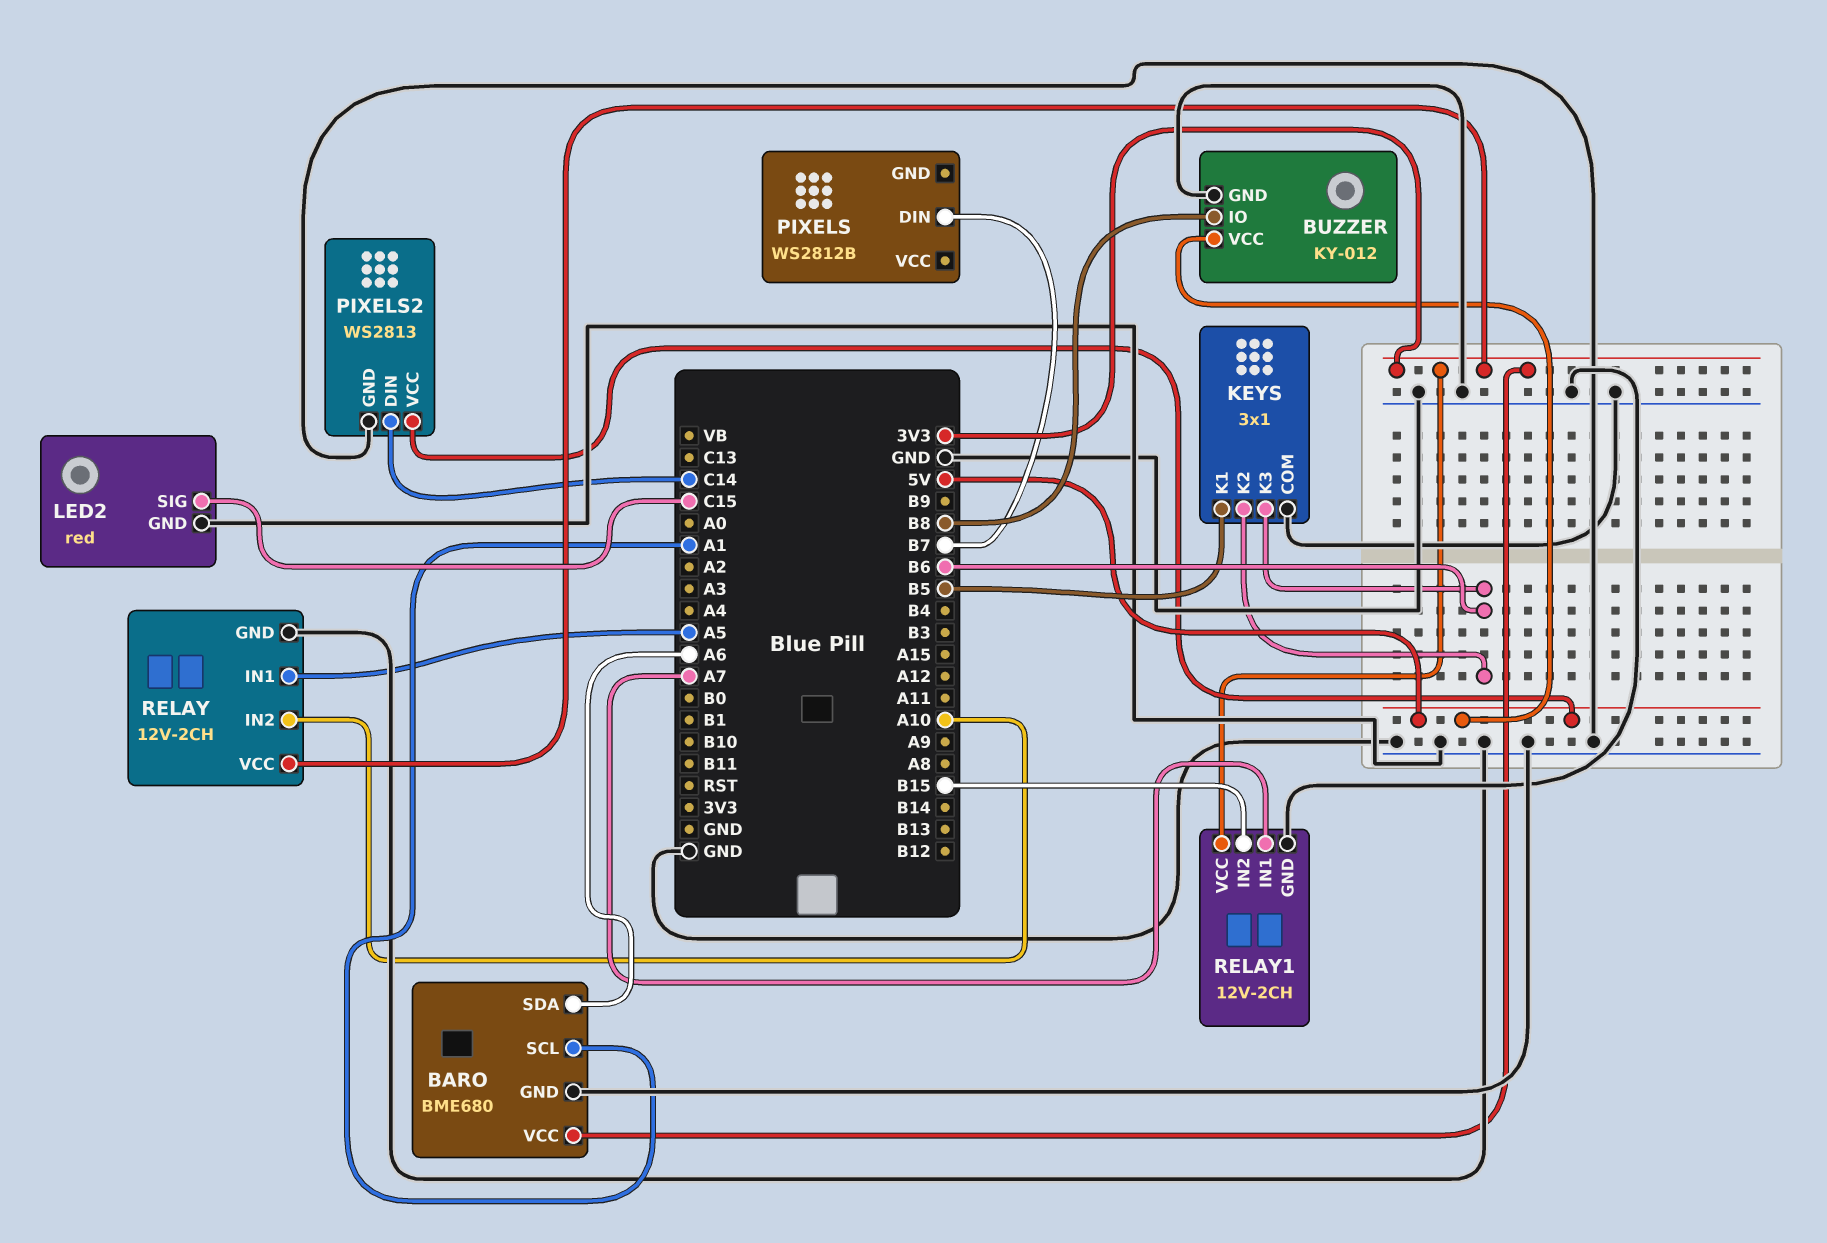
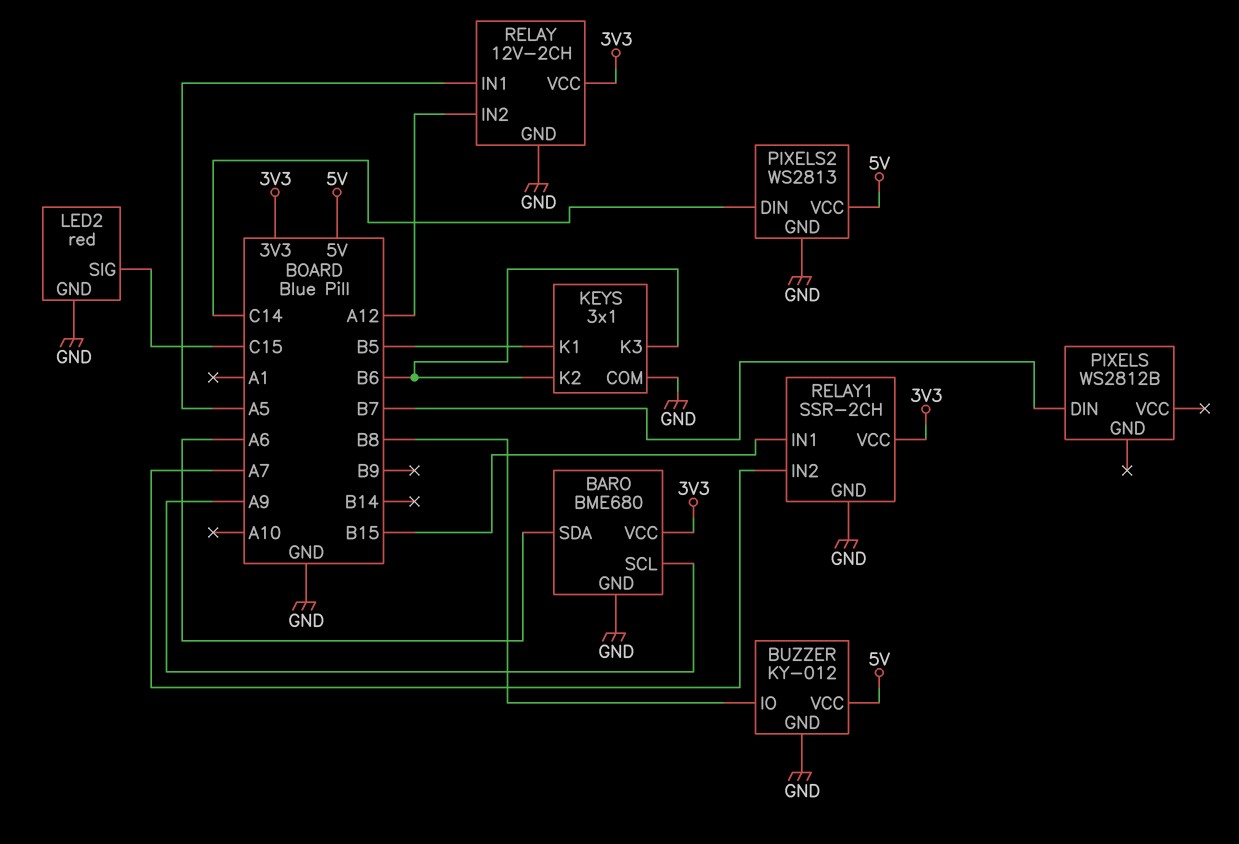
BARO pin SCL: A1 -> A9
RELAY pin IN2: A10 -> A12
RELAY1: 12V-2CH -> SSR-2CH
RELAY1 pin IN1: A7 -> B15
RELAY1 pin IN2: B15 -> A7

